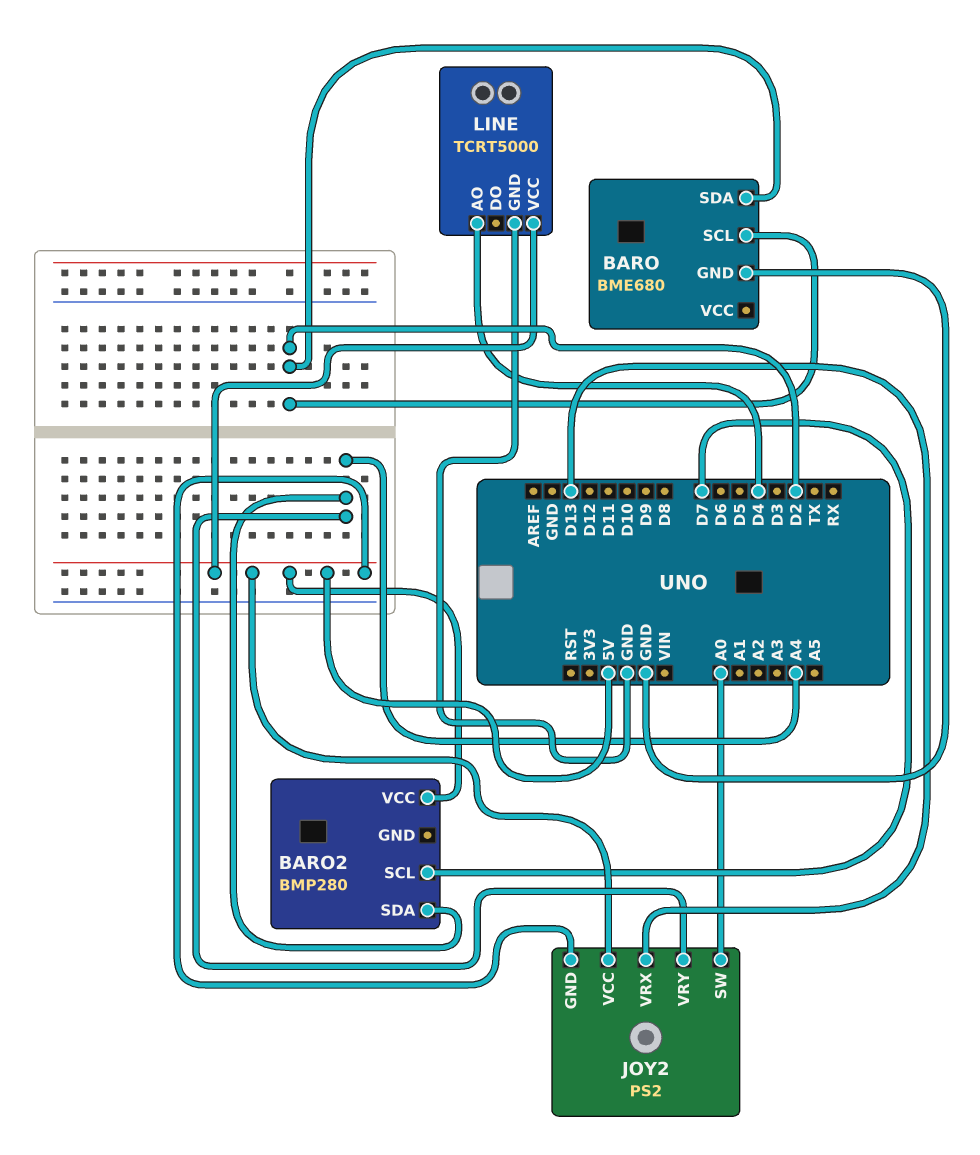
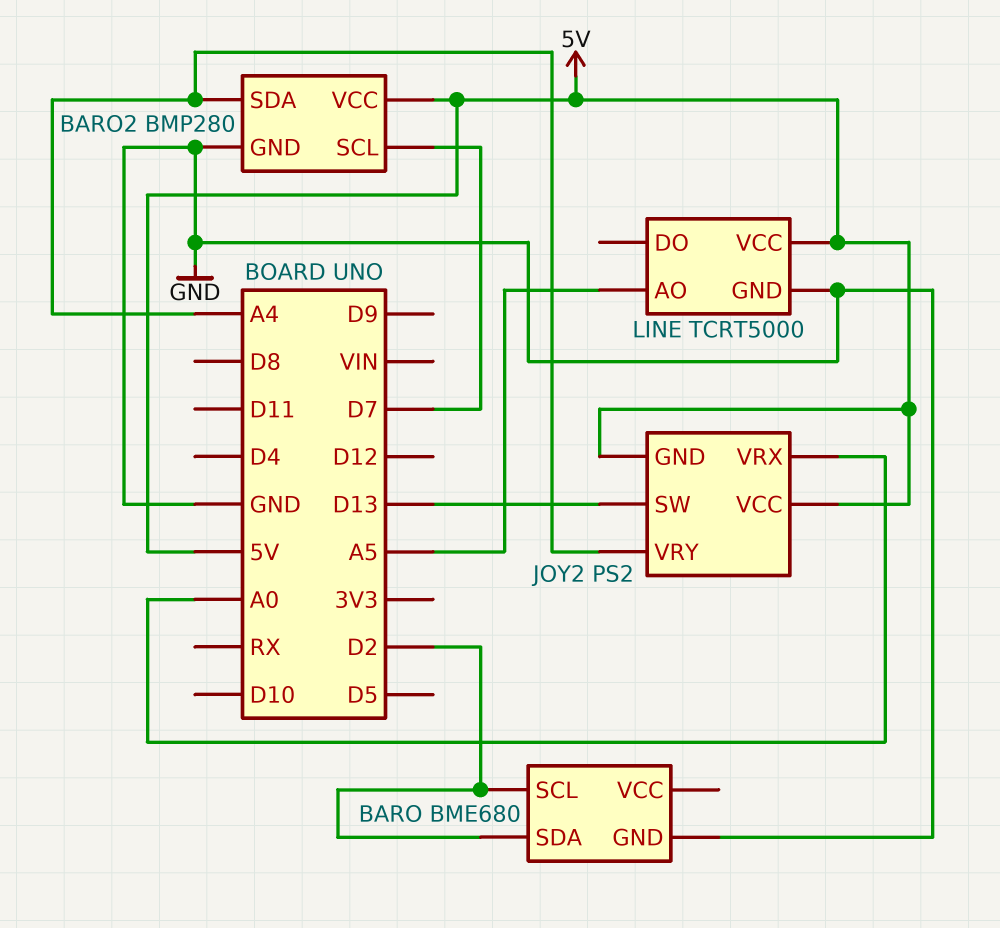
BARO2 pin GND: none -> GND
JOY2 pin SW: A0 -> D13
JOY2 pin VRX: D13 -> A0
LINE pin AO: D4 -> A5

